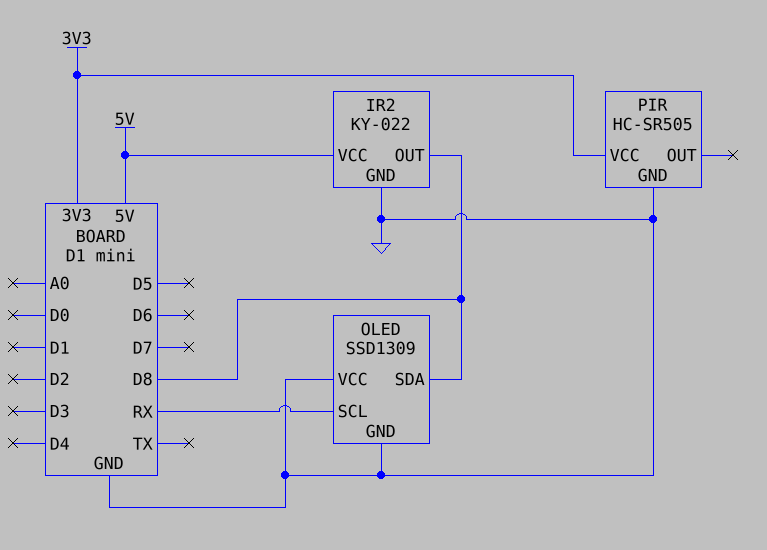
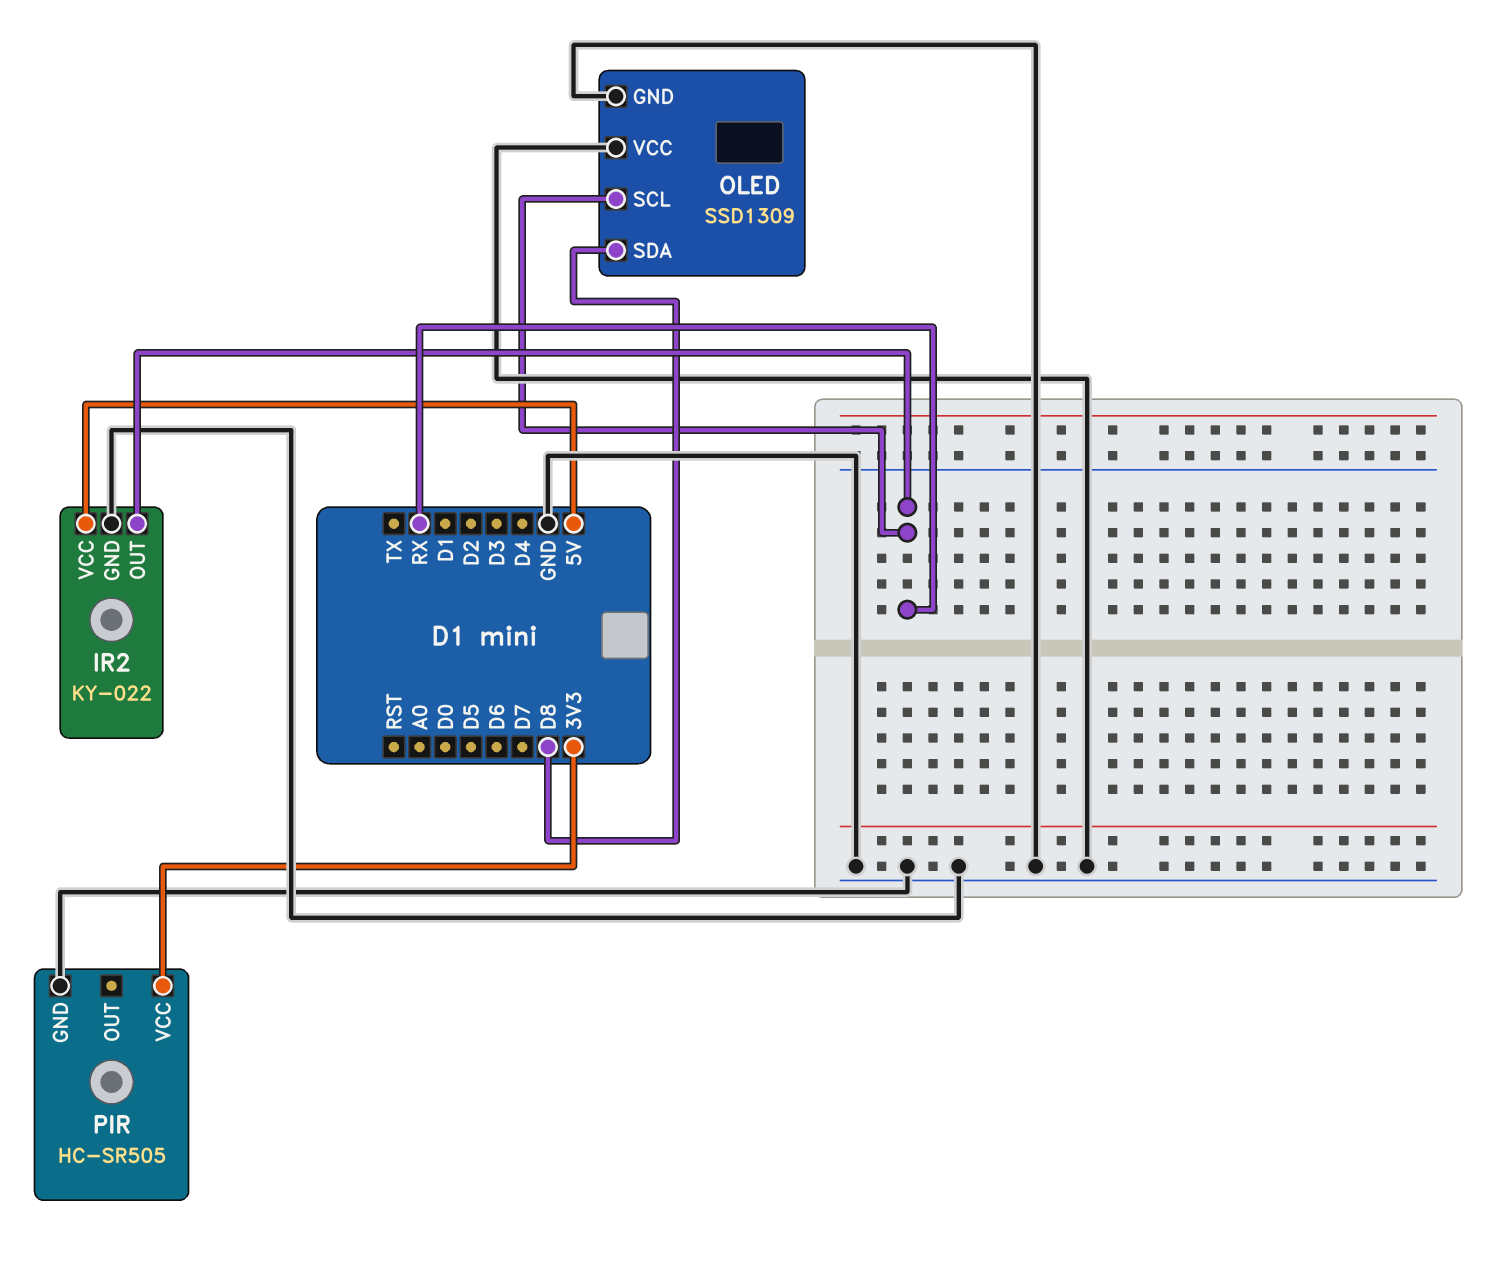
IR2 pin OUT: D8 -> RX

